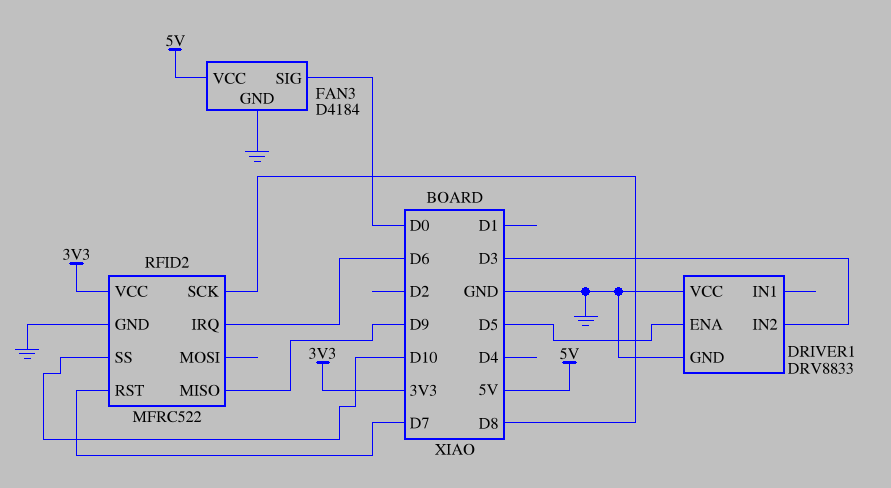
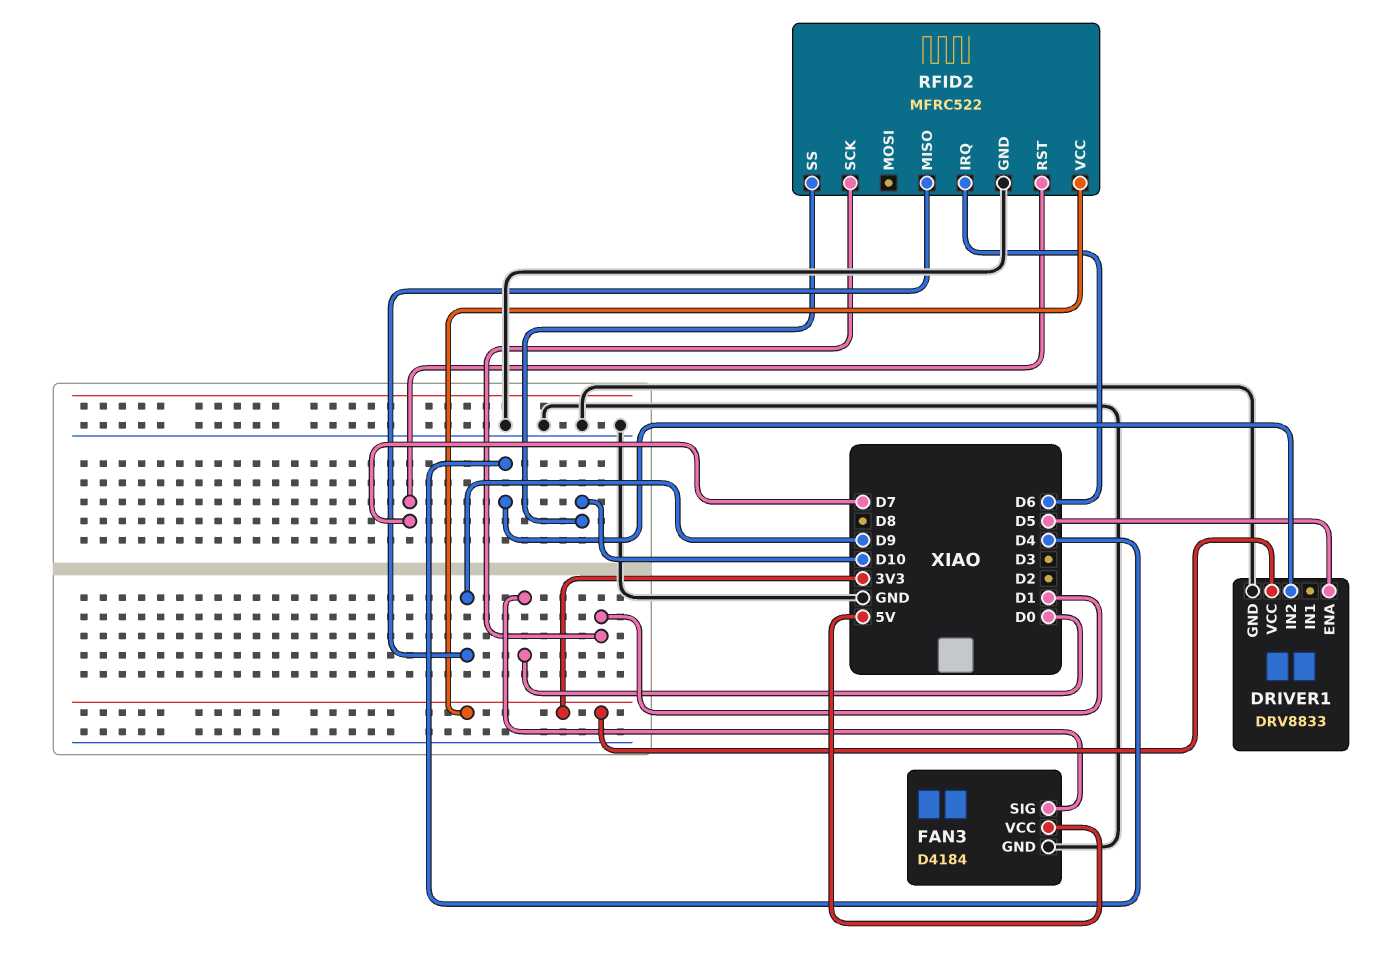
DRIVER1 pin IN2: D3 -> D4
DRIVER1 pin VCC: GND -> 3V3
RFID2 pin SCK: D8 -> D1

